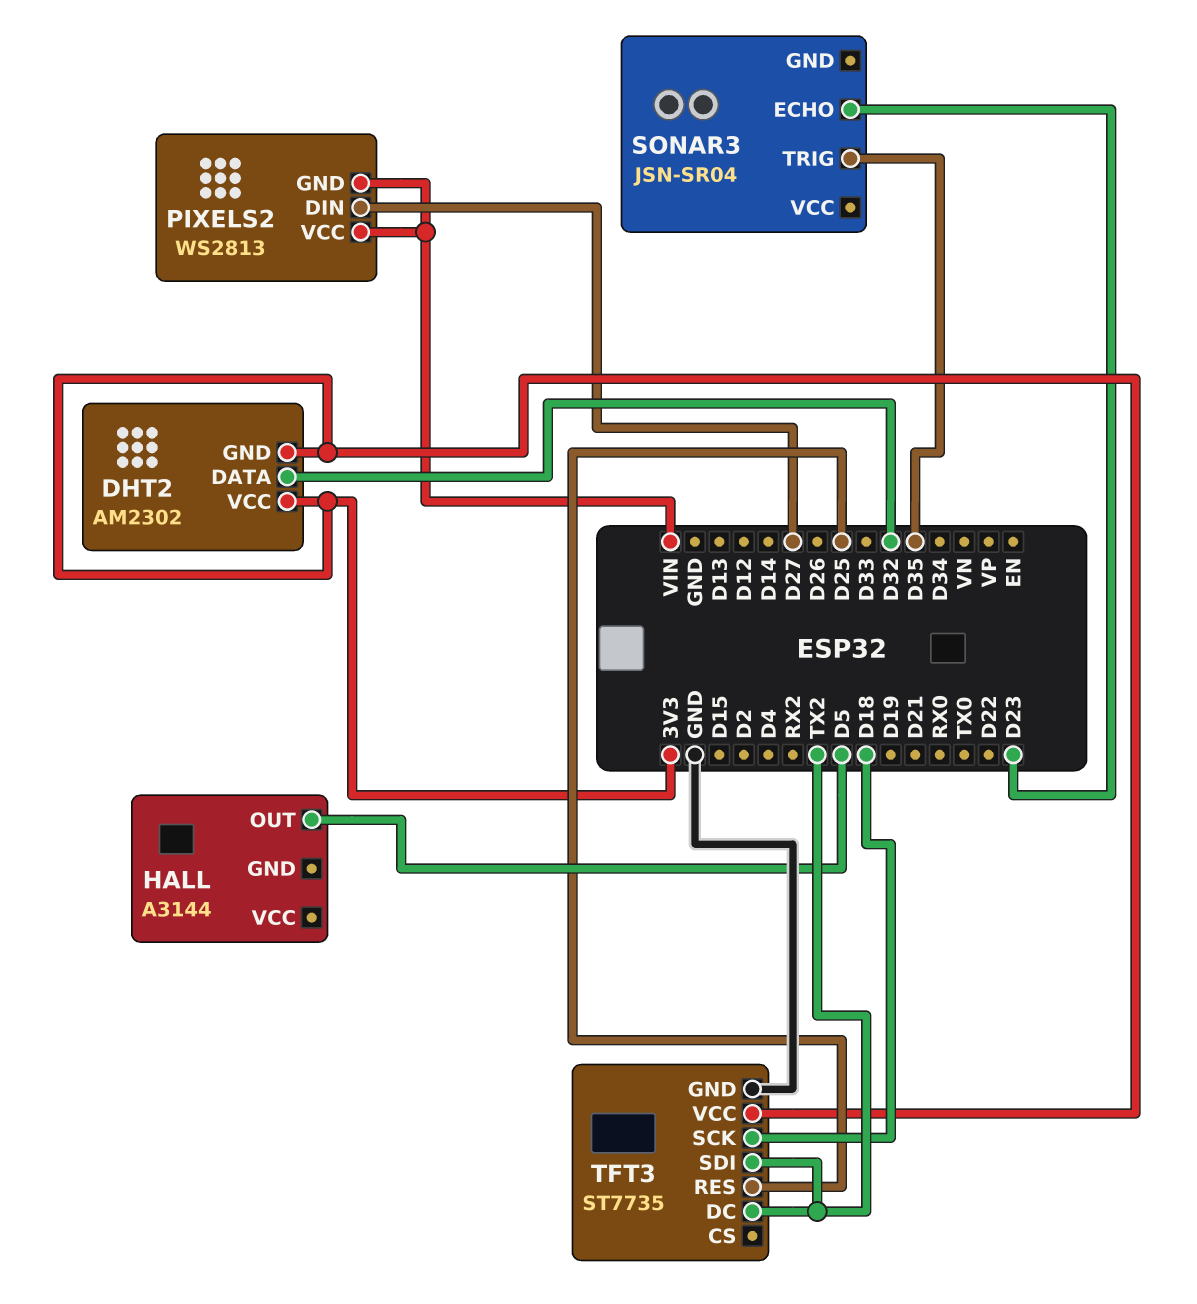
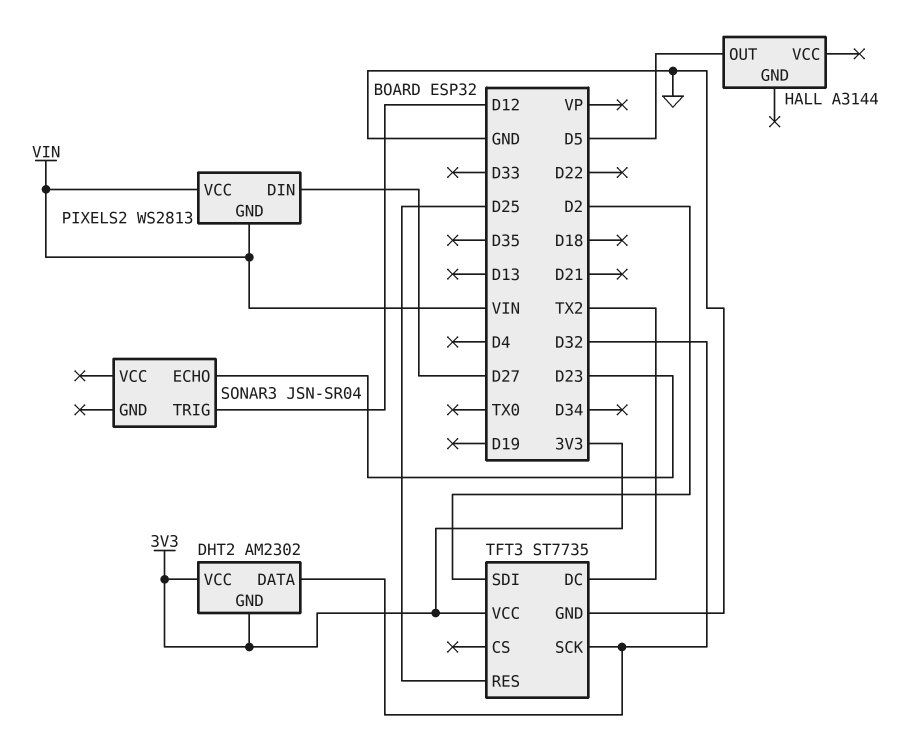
SONAR3 pin TRIG: D35 -> D12
TFT3 pin SCK: D18 -> D32
TFT3 pin SDI: TX2 -> D2

